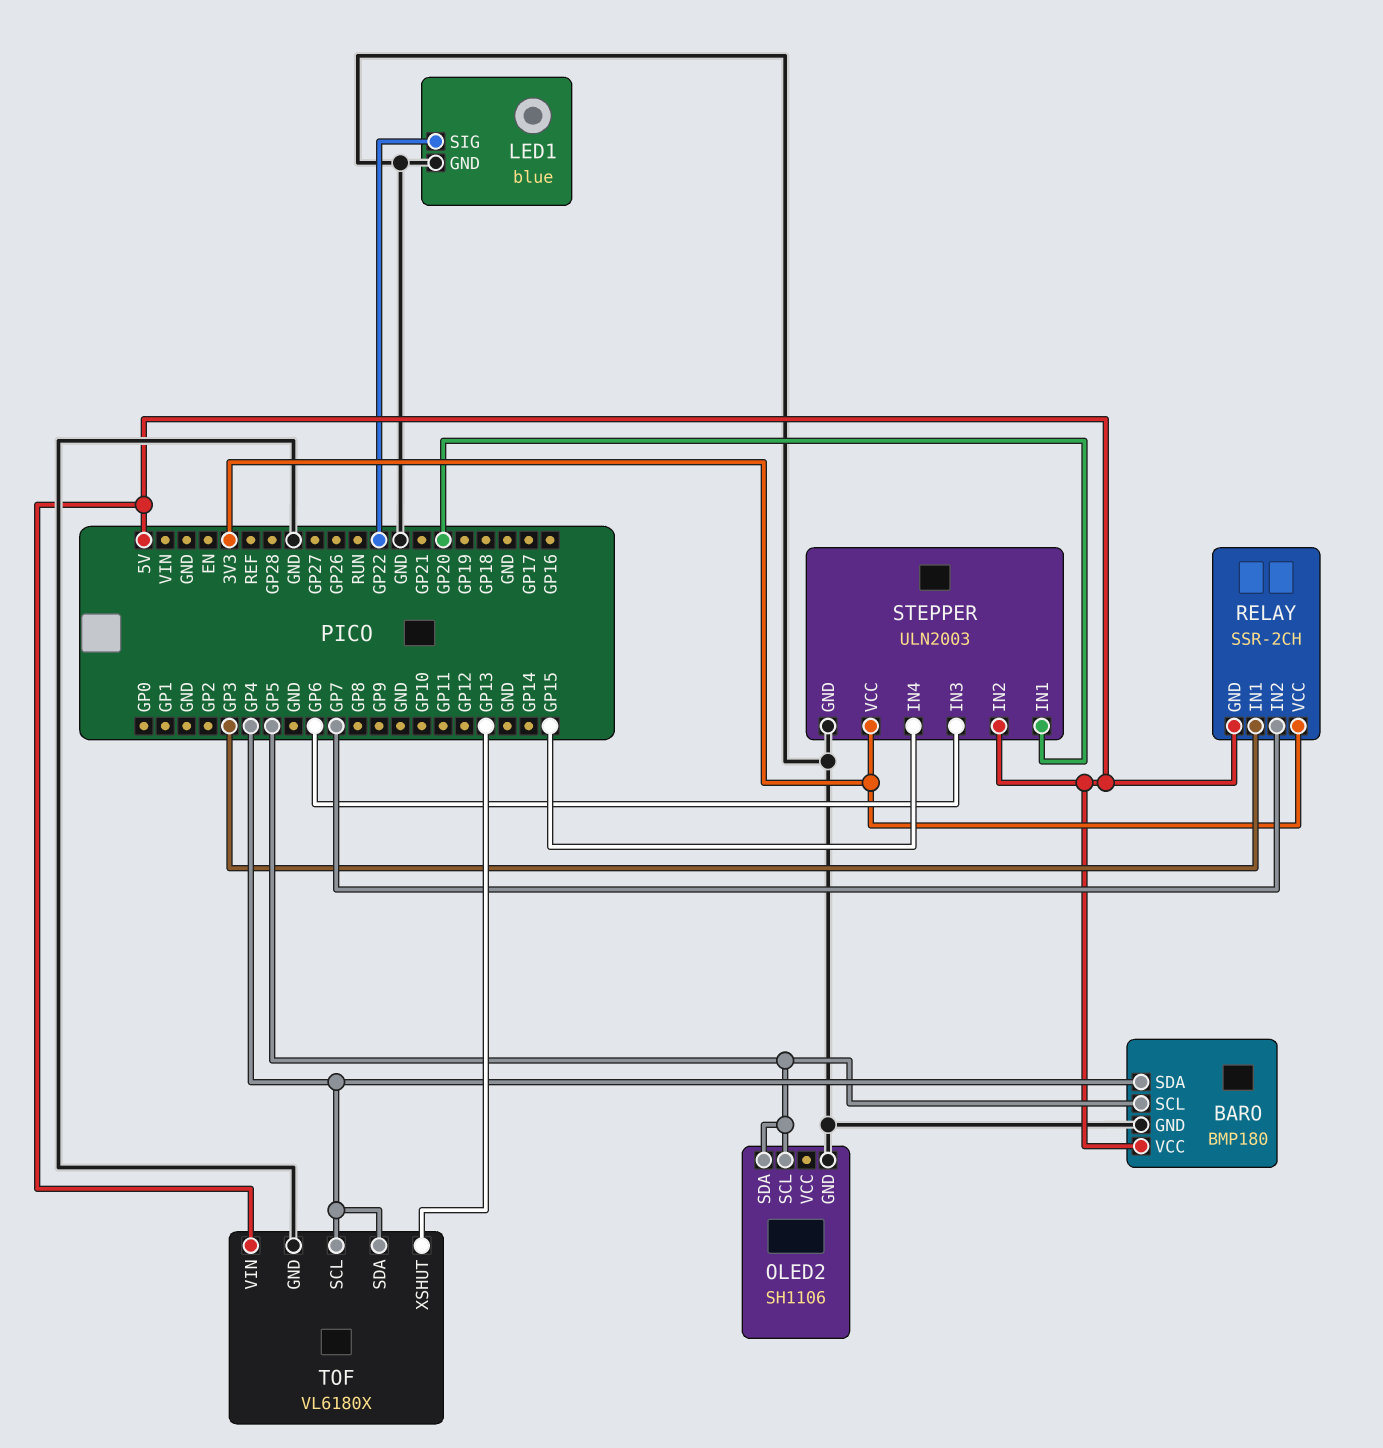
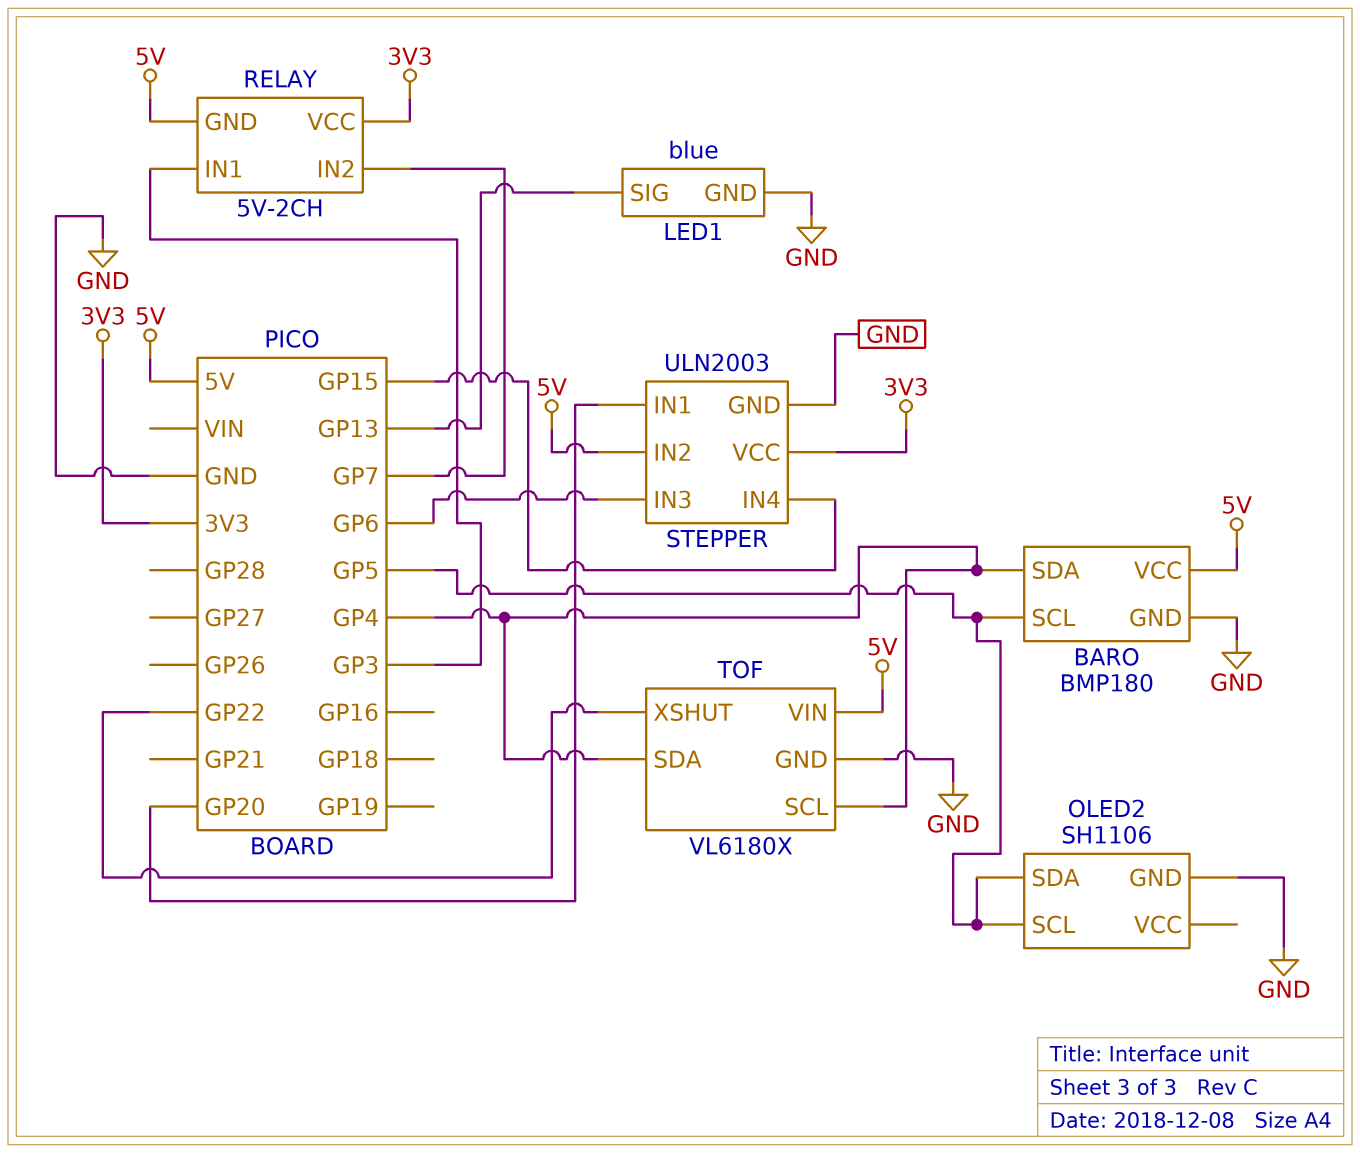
LED1 pin SIG: GP22 -> GP13
RELAY: SSR-2CH -> 5V-2CH
TOF pin XSHUT: GP13 -> GP22

